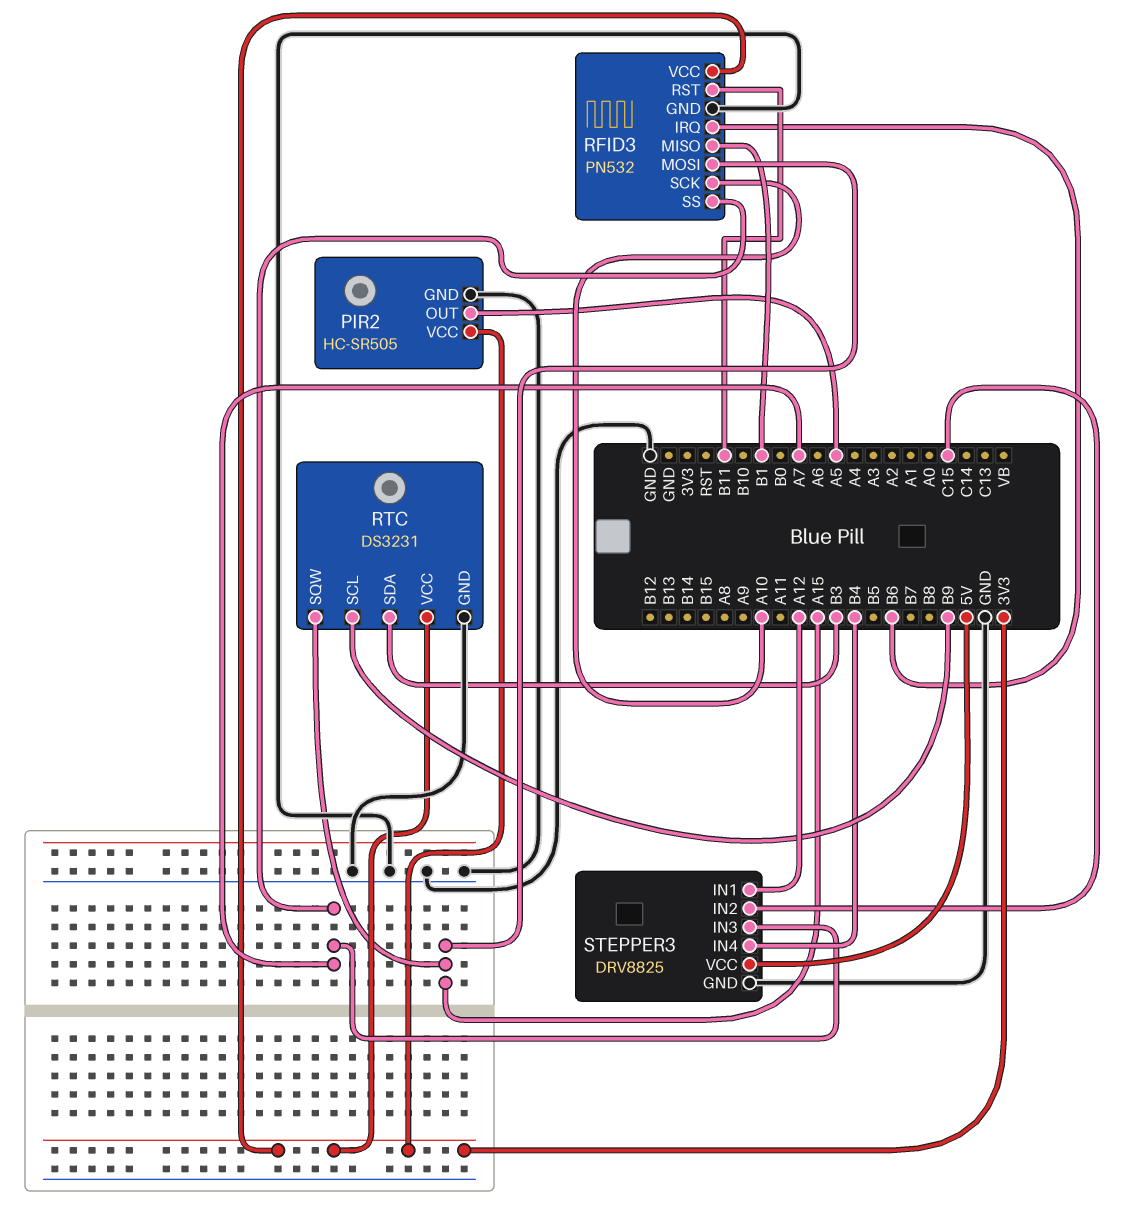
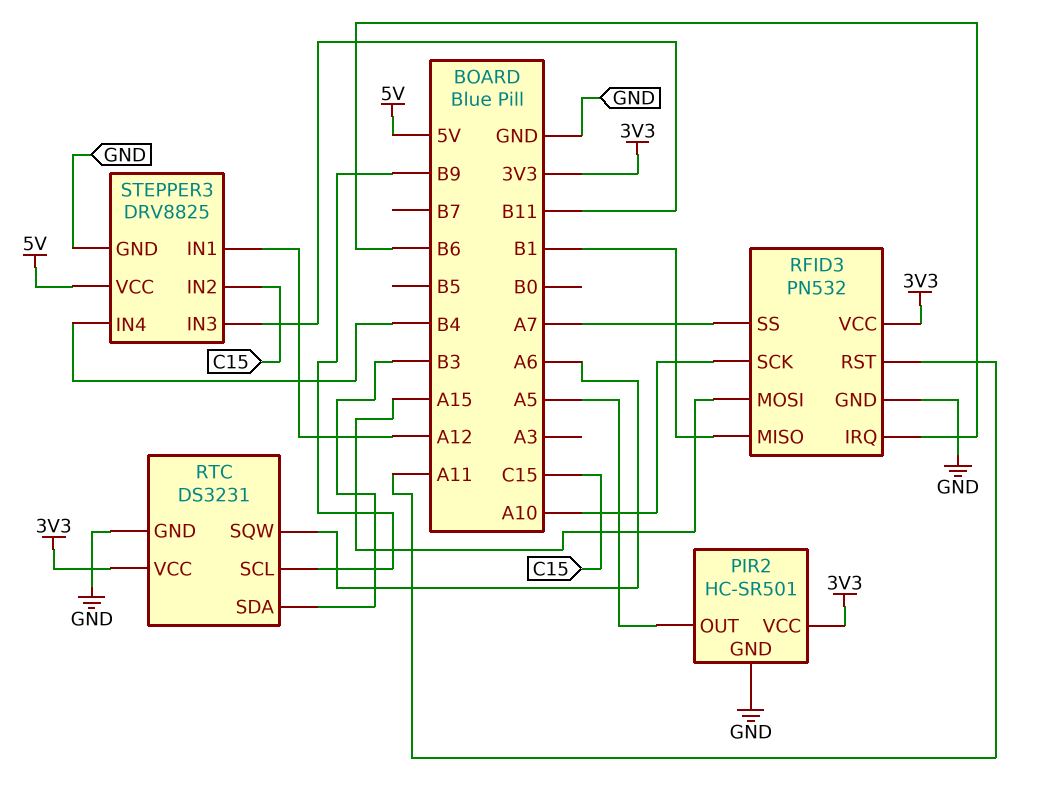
PIR2: HC-SR505 -> HC-SR501
RFID3 pin RST: B11 -> A11
RTC pin SQW: A15 -> A6
STEPPER3 pin IN3: A7 -> B11

